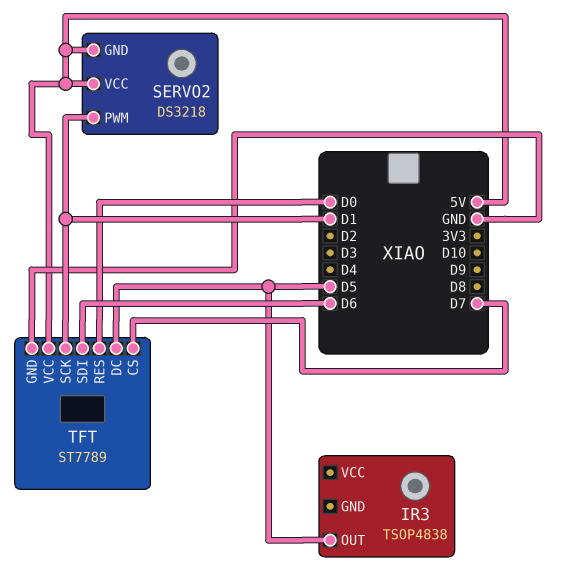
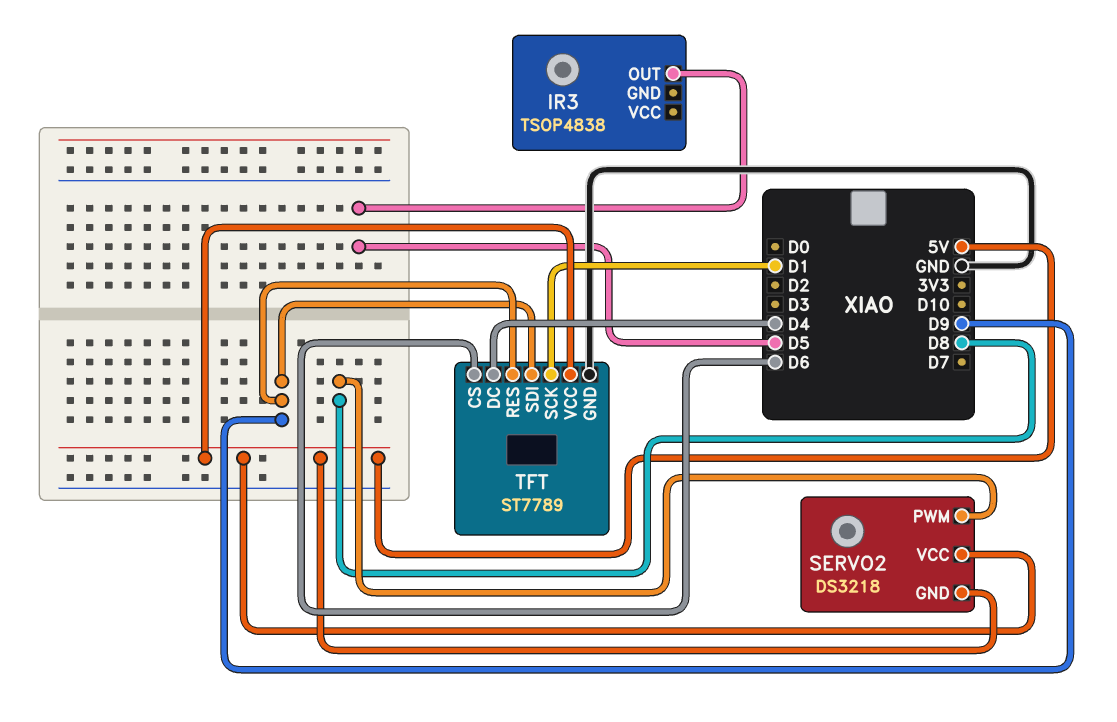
SERVO2 pin PWM: D1 -> D8
TFT pin CS: D7 -> D6
TFT pin DC: D5 -> D4
TFT pin RES: D0 -> D9
TFT pin SDI: D6 -> D9

